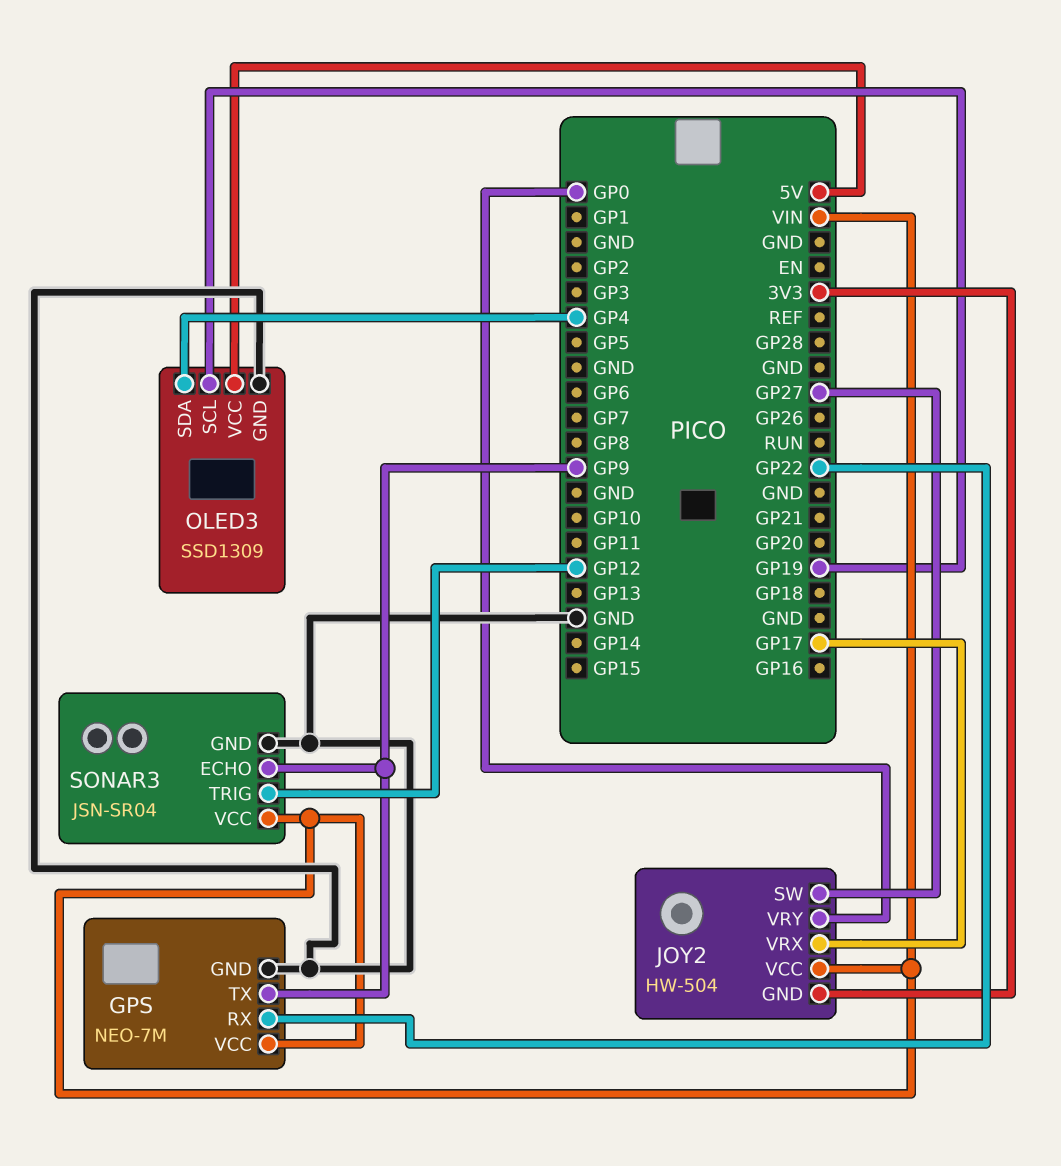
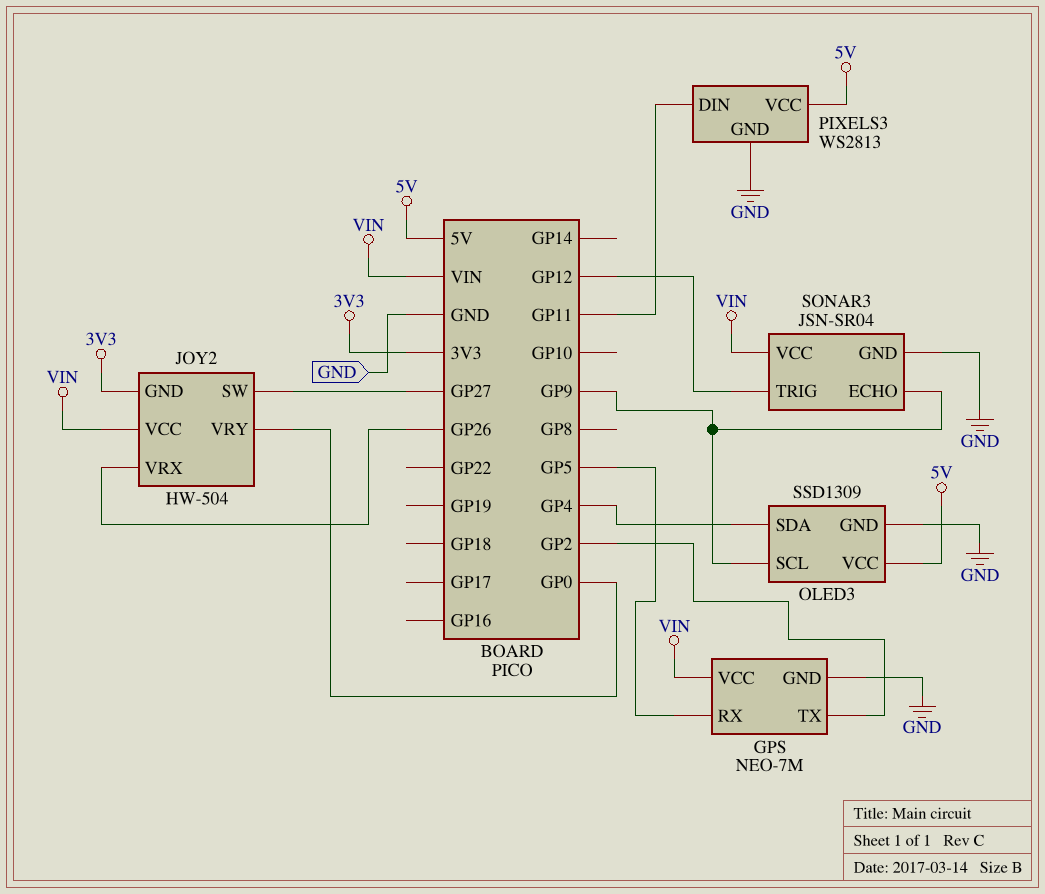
GPS pin RX: GP22 -> GP5
GPS pin TX: GP9 -> GP2
JOY2 pin VRX: GP17 -> GP26
OLED3 pin SCL: GP19 -> GP9
PIXELS3: none -> WS2813
PIXELS3 pin DIN: none -> GP11
PIXELS3 pin GND: none -> GND
PIXELS3 pin VCC: none -> 5V

